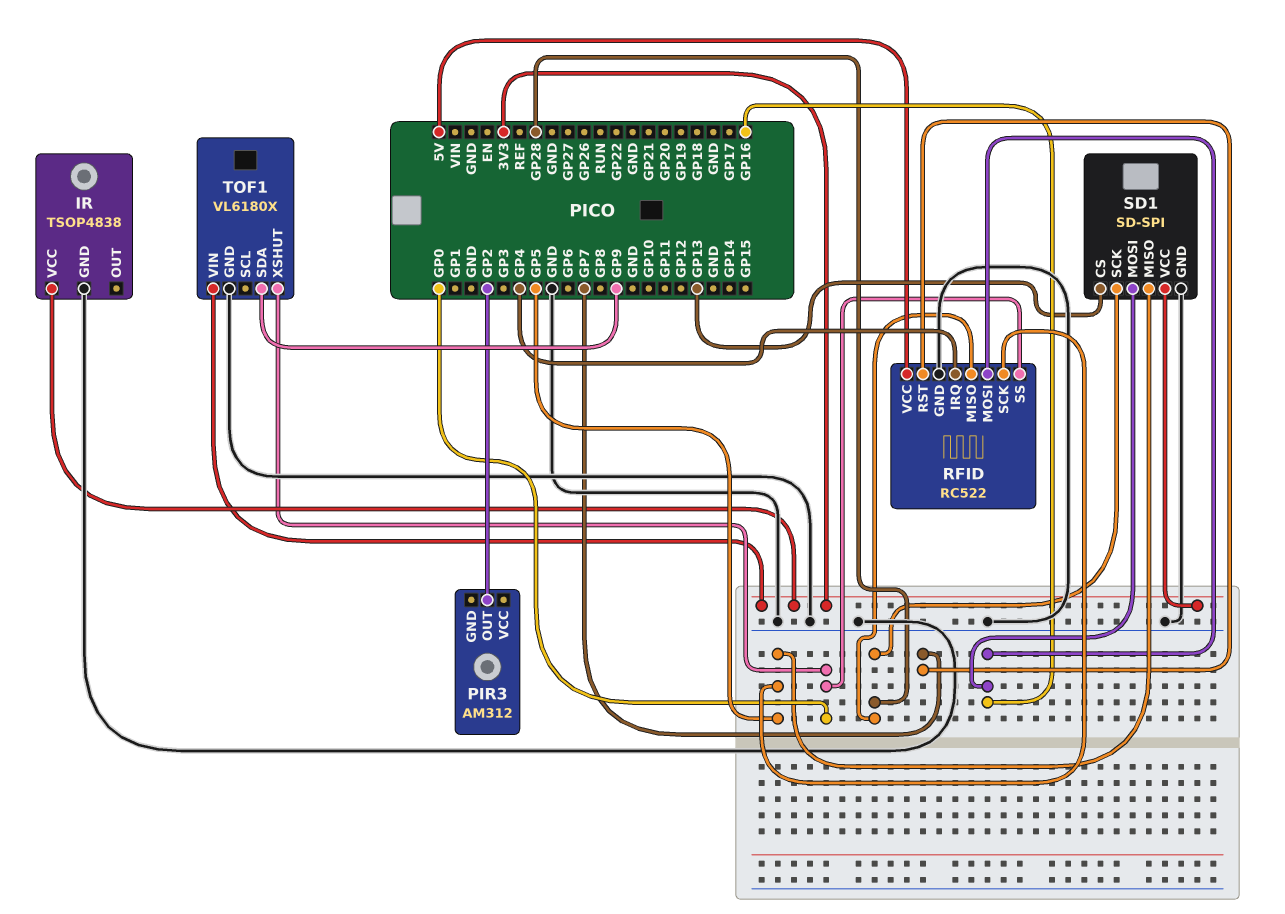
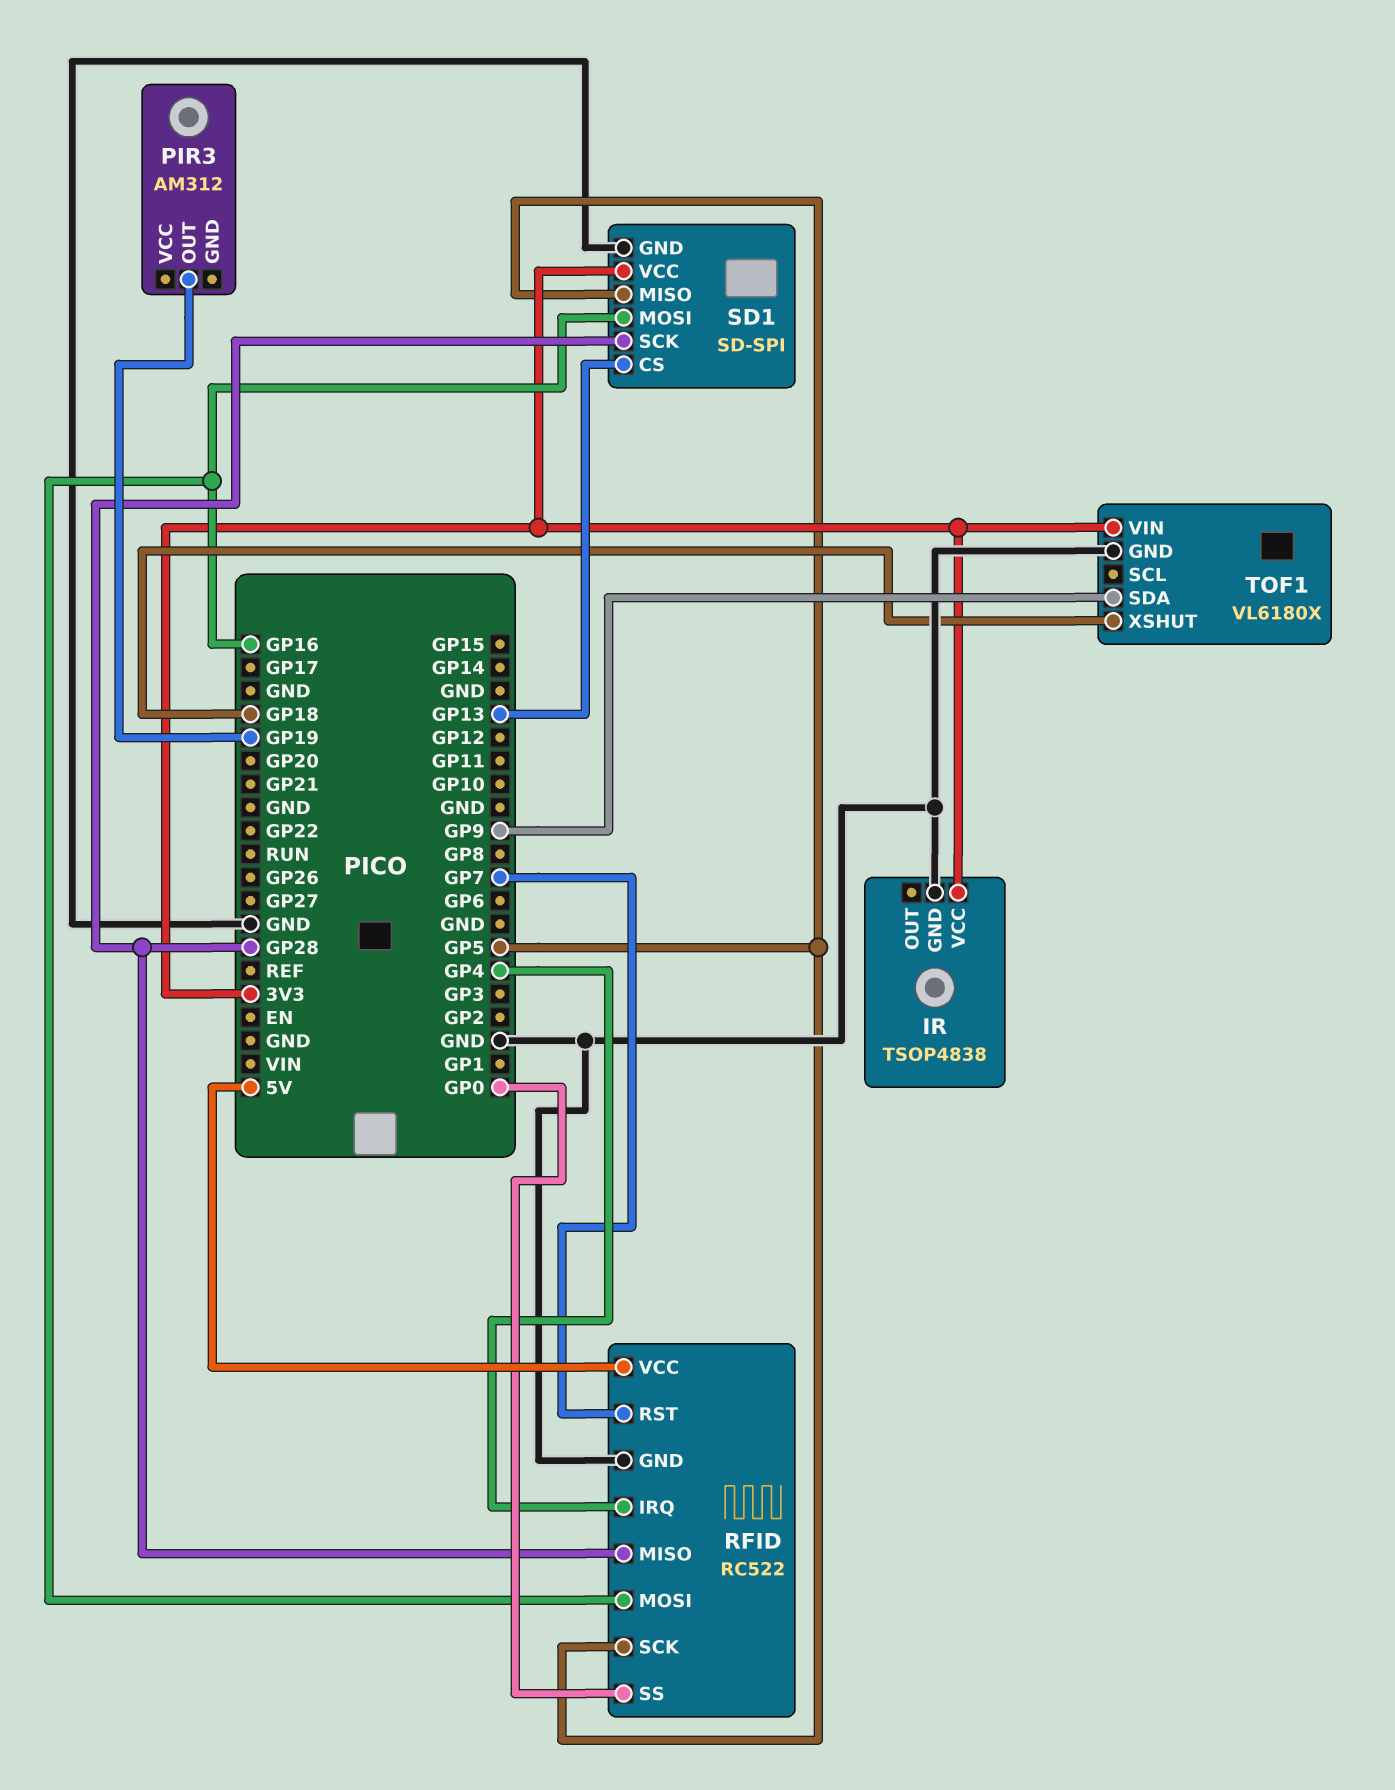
PIR3 pin OUT: GP2 -> GP19
TOF1 pin XSHUT: GP0 -> GP18

